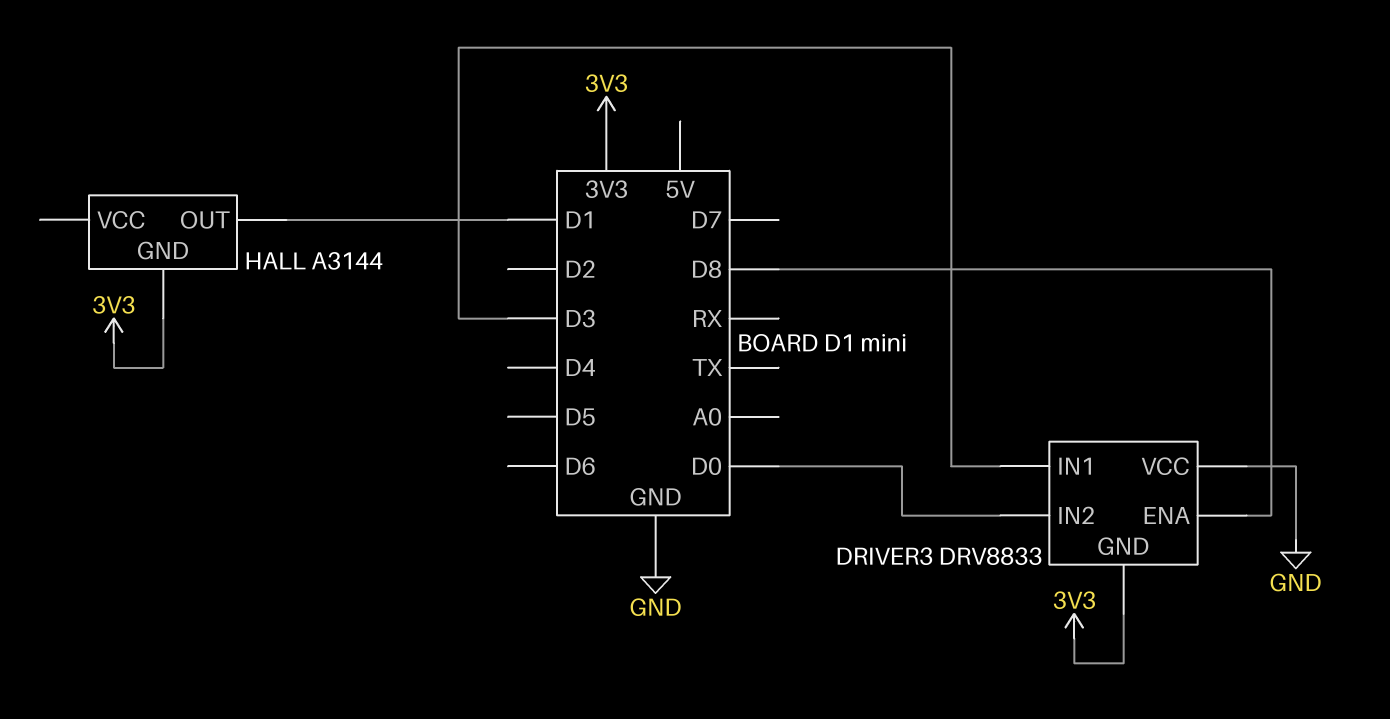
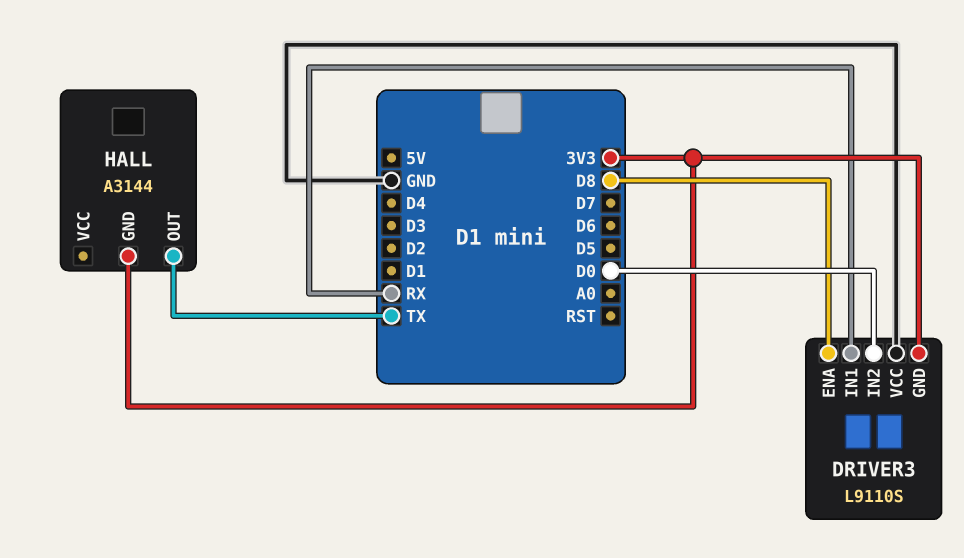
DRIVER3: DRV8833 -> L9110S
DRIVER3 pin IN1: D3 -> RX
HALL pin OUT: D1 -> TX

